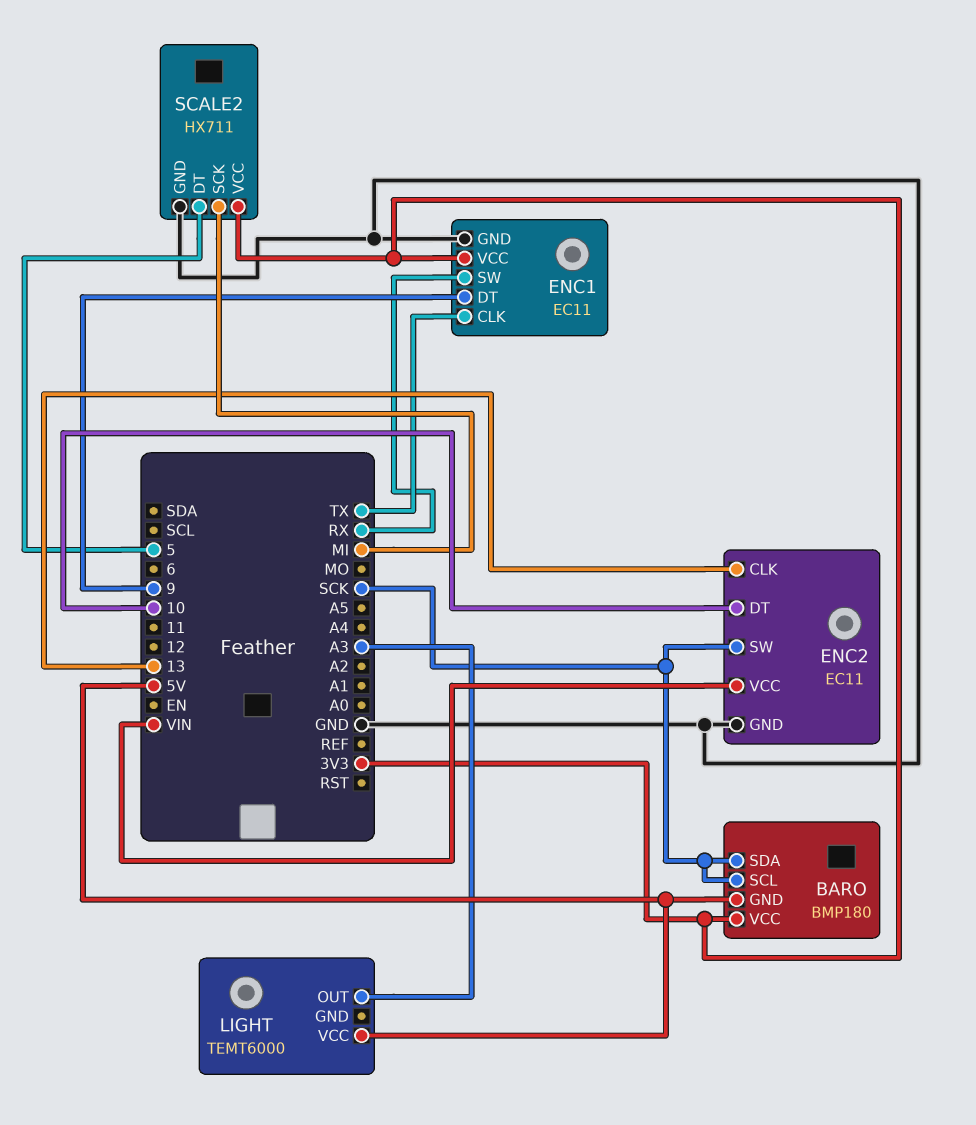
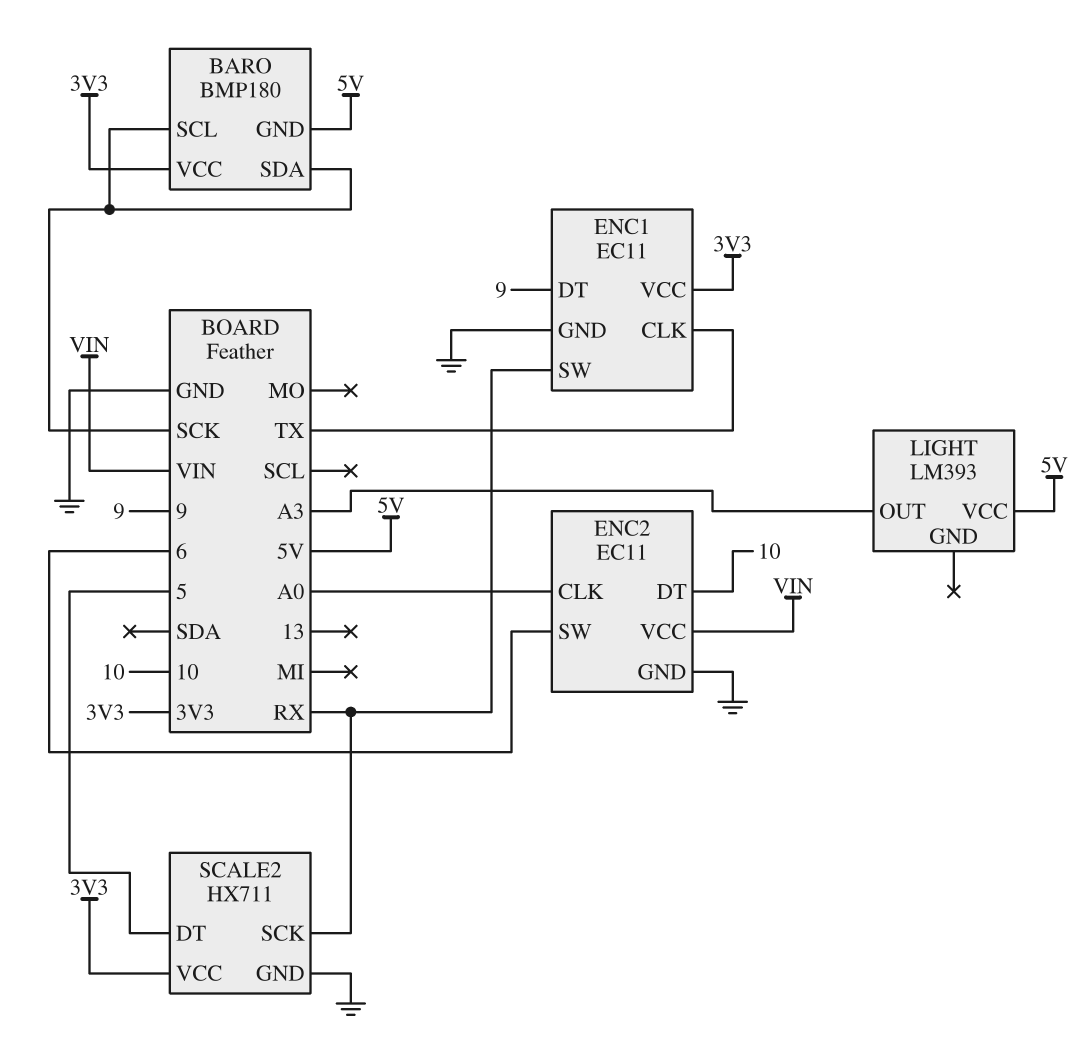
ENC2 pin CLK: 13 -> A0
ENC2 pin SW: SCK -> 6
LIGHT: TEMT6000 -> LM393
SCALE2 pin SCK: MI -> RX

